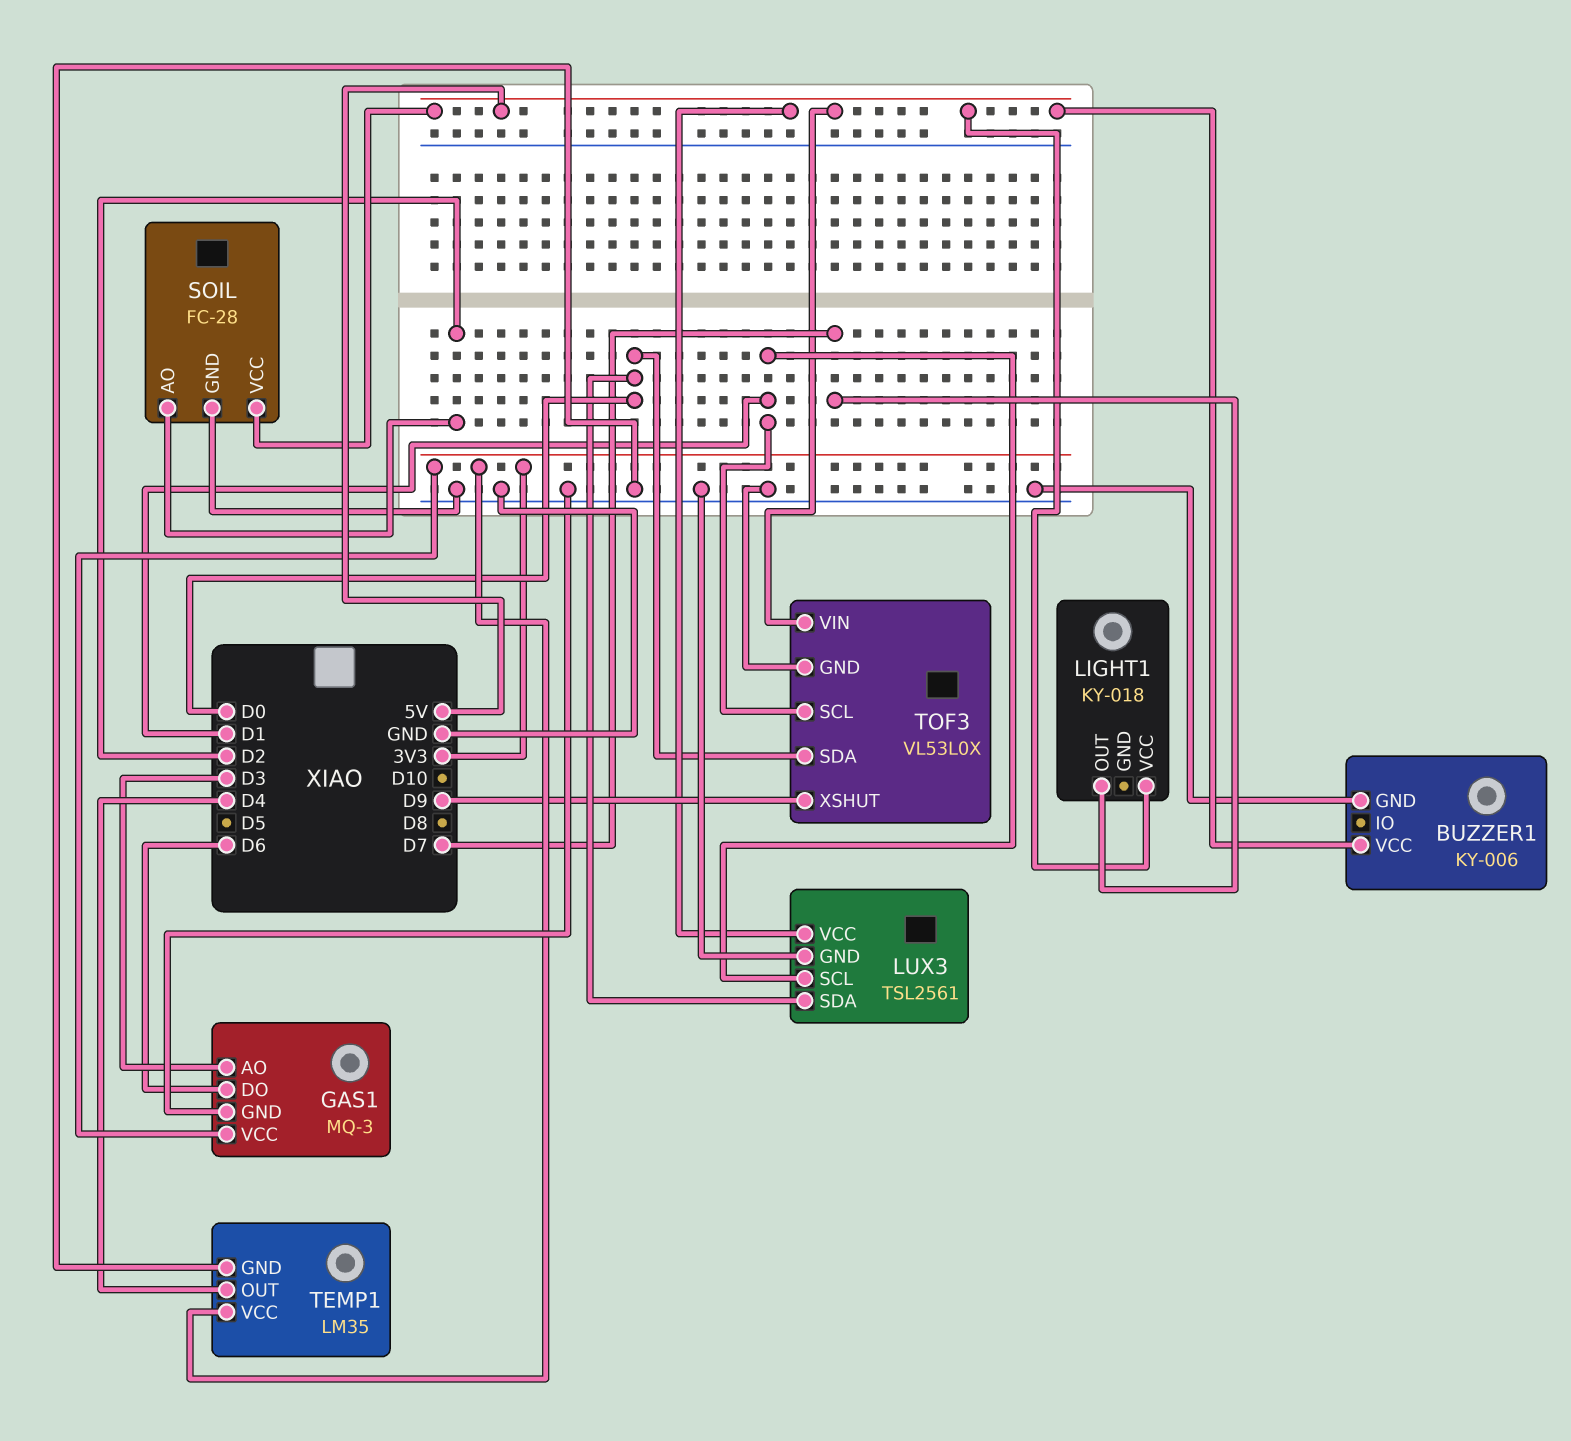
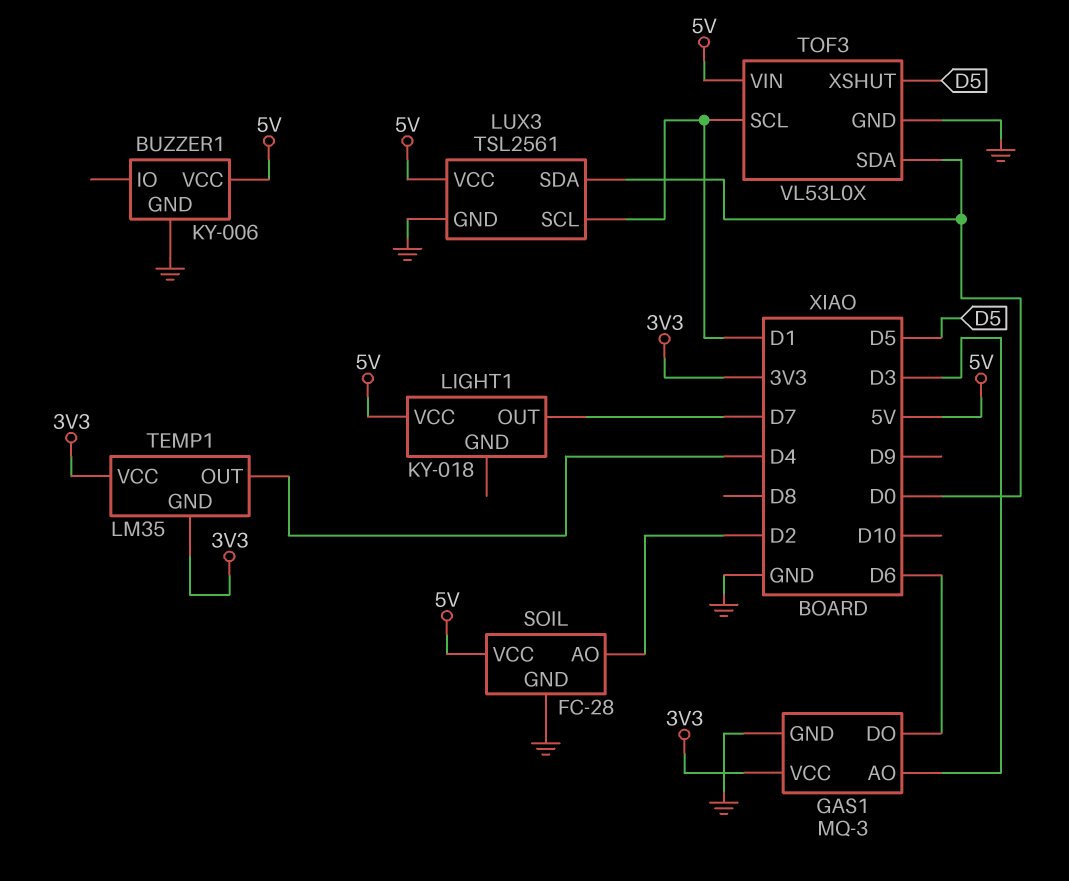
TEMP1 pin GND: GND -> 3V3
TOF3 pin XSHUT: D9 -> D5

